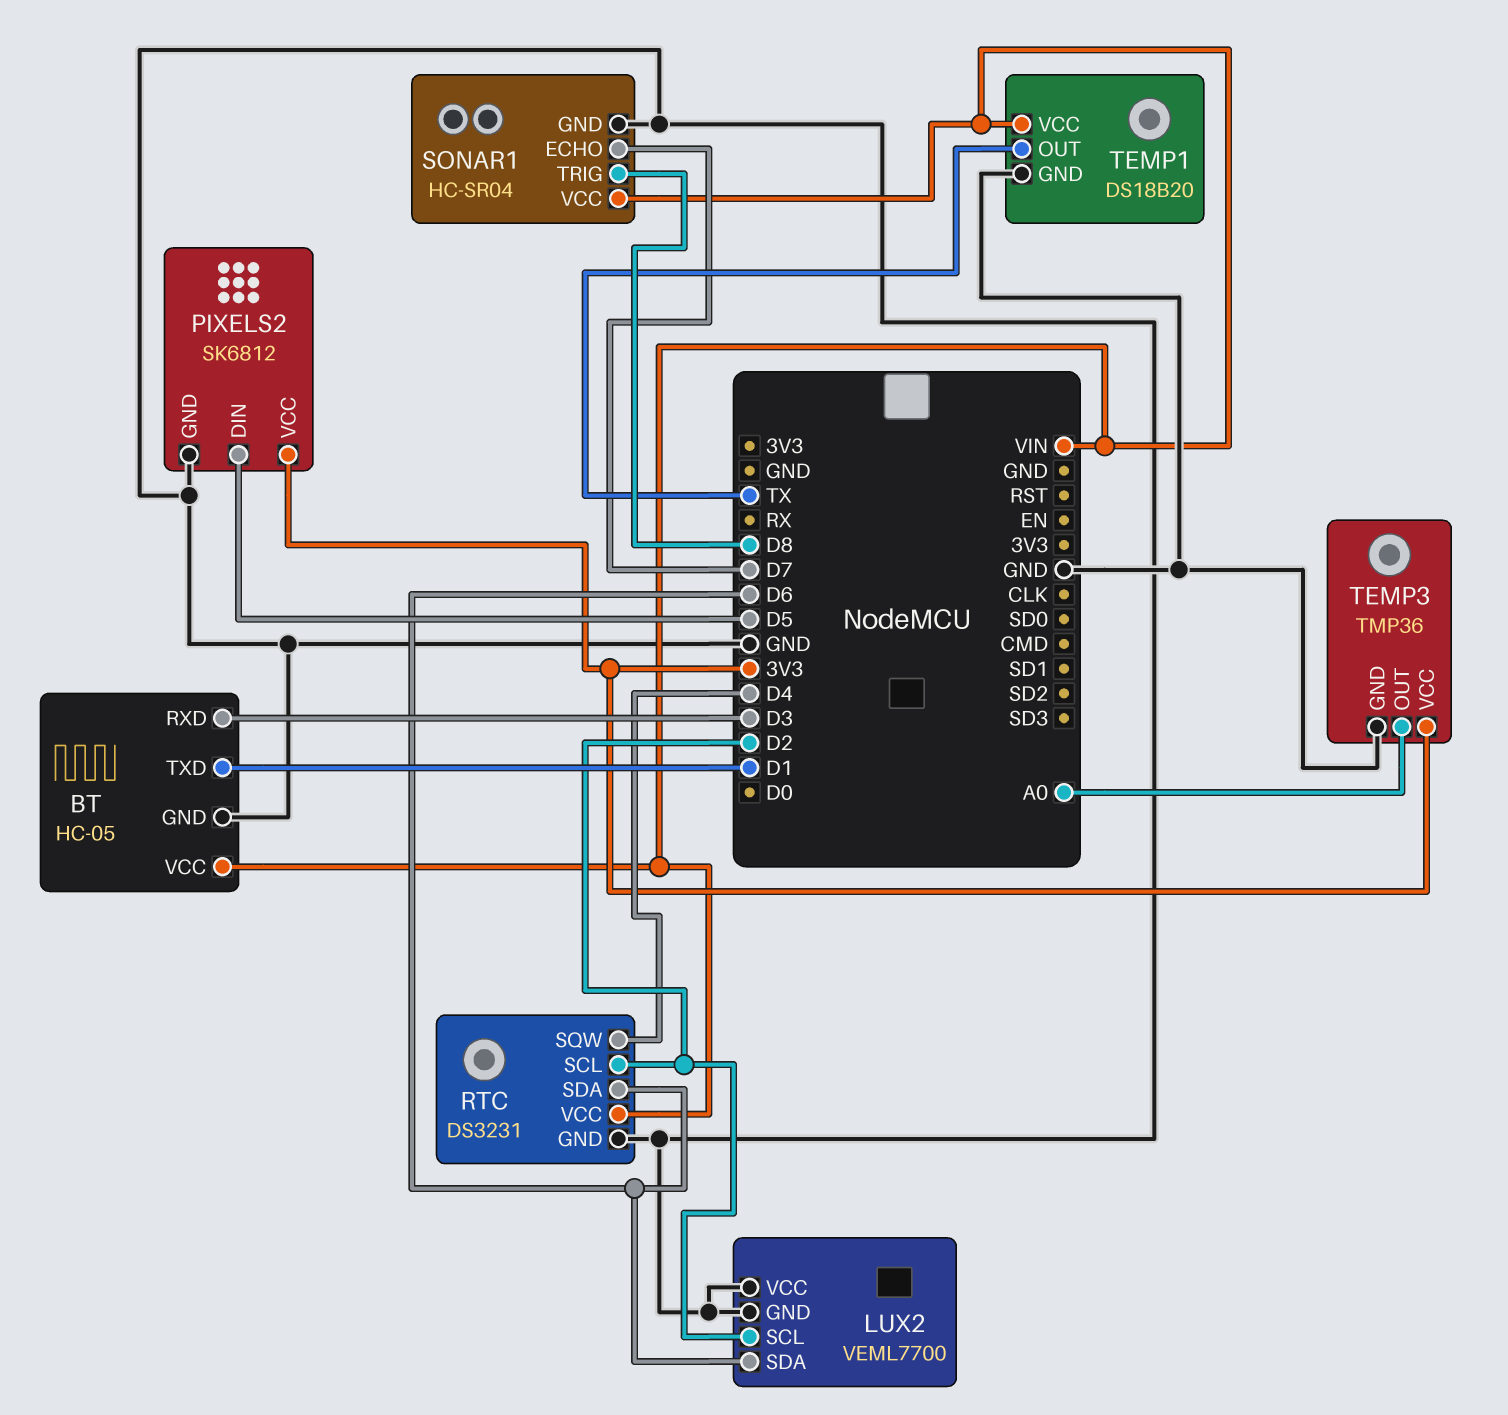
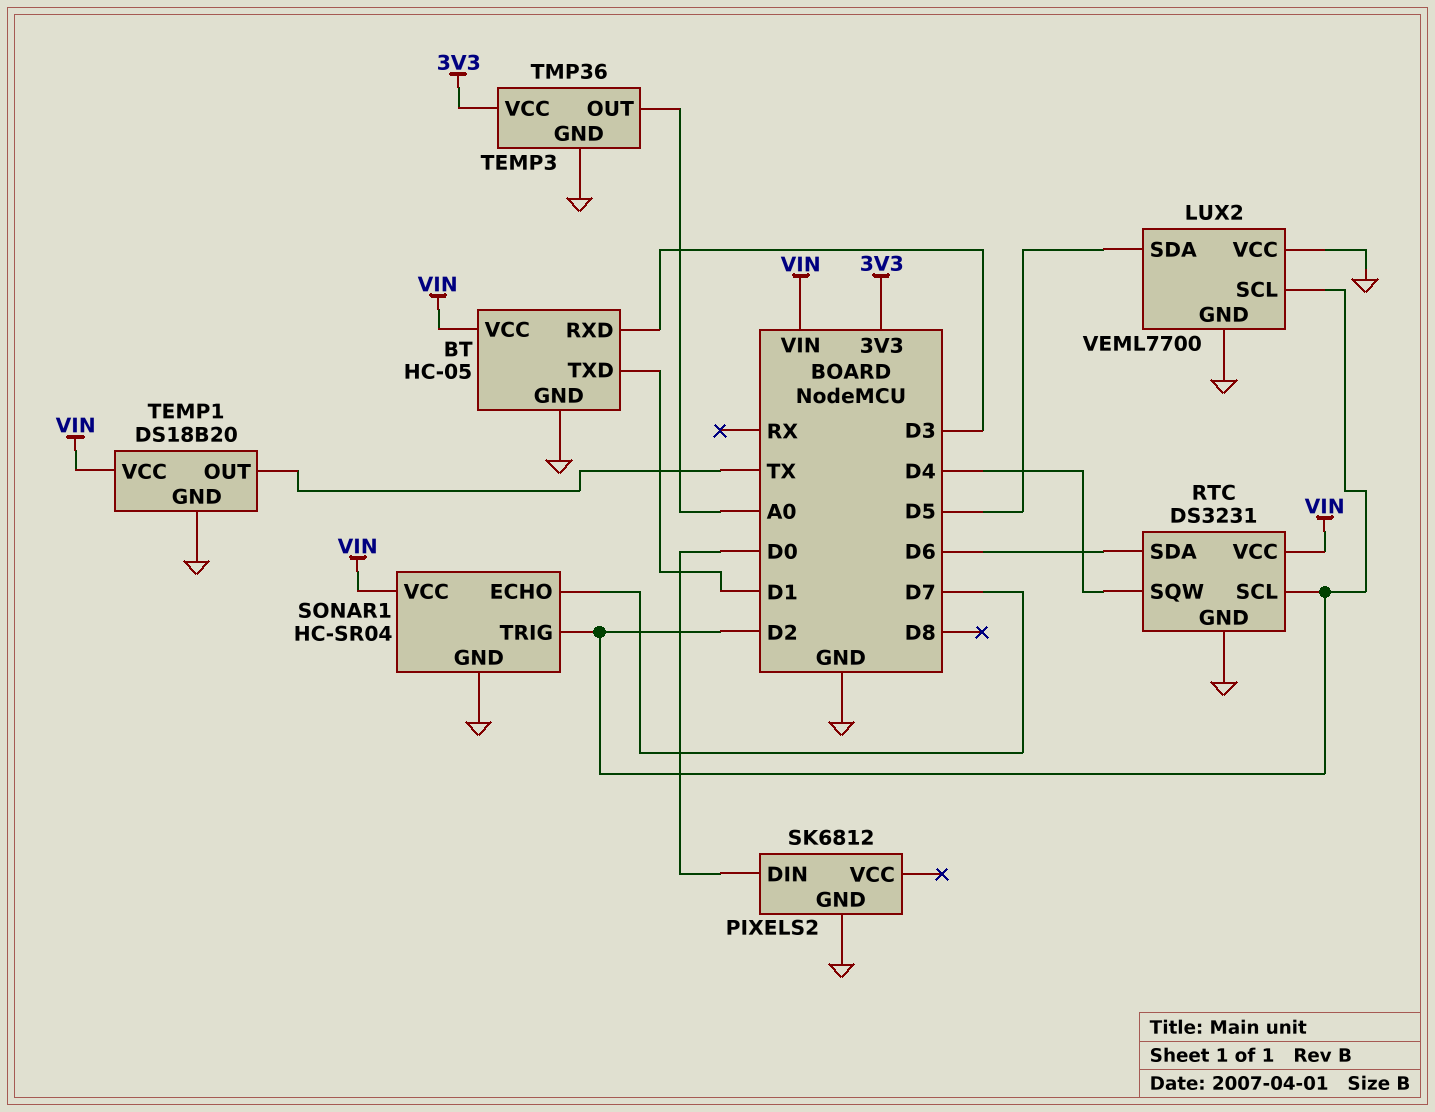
LUX2 pin SDA: D6 -> D5
PIXELS2 pin DIN: D5 -> D0
PIXELS2 pin VCC: 3V3 -> none
SONAR1 pin TRIG: D8 -> D2

